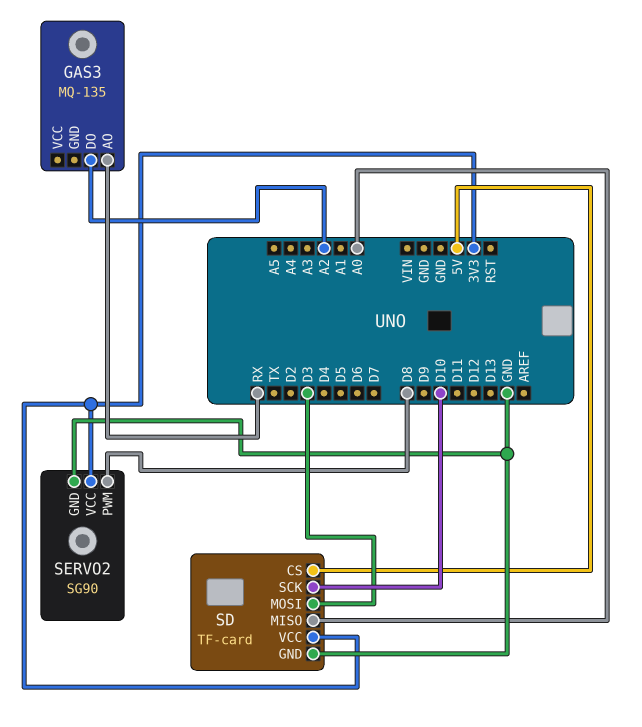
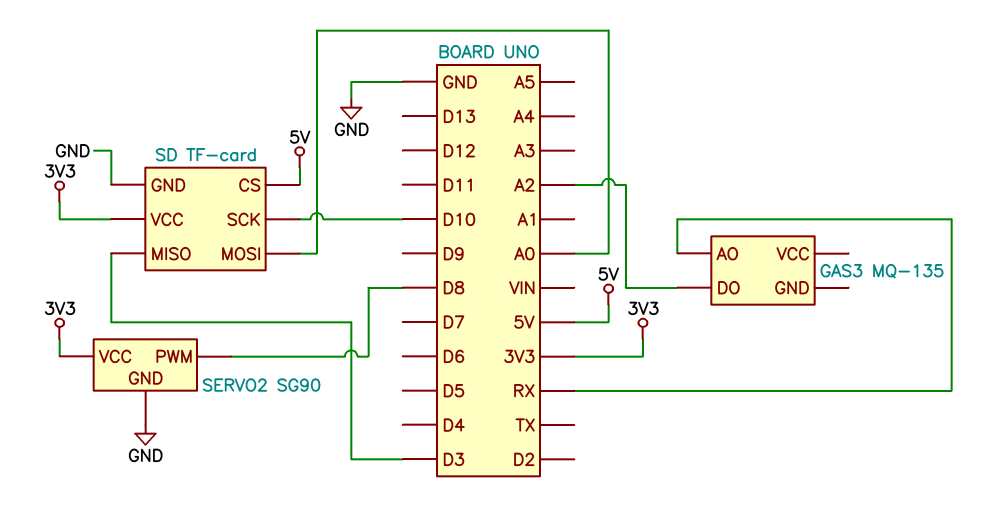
SD pin MISO: A0 -> D3
SD pin MOSI: D3 -> A0

